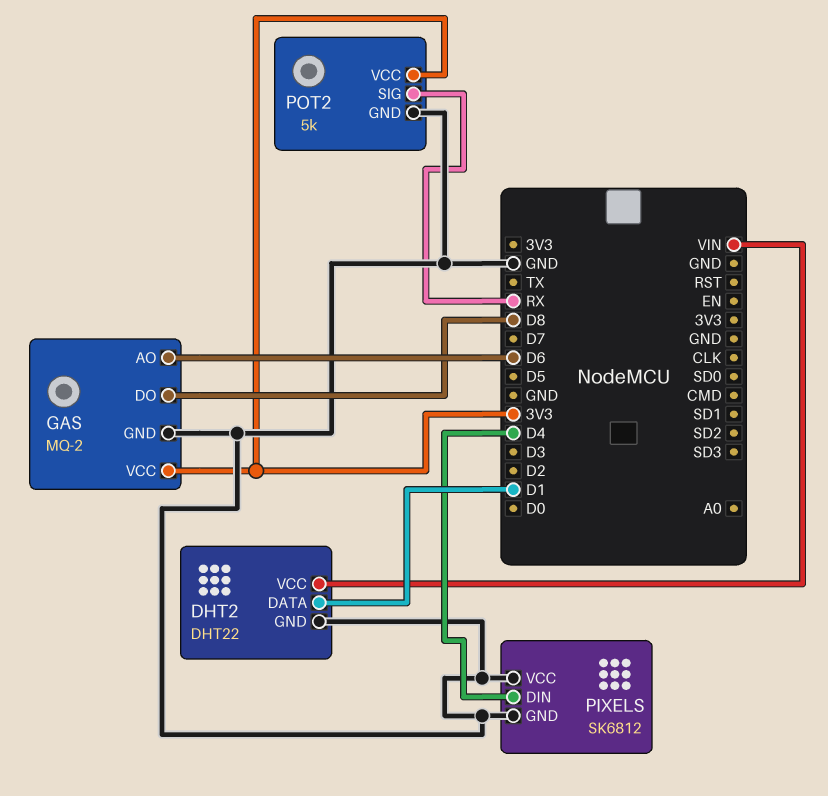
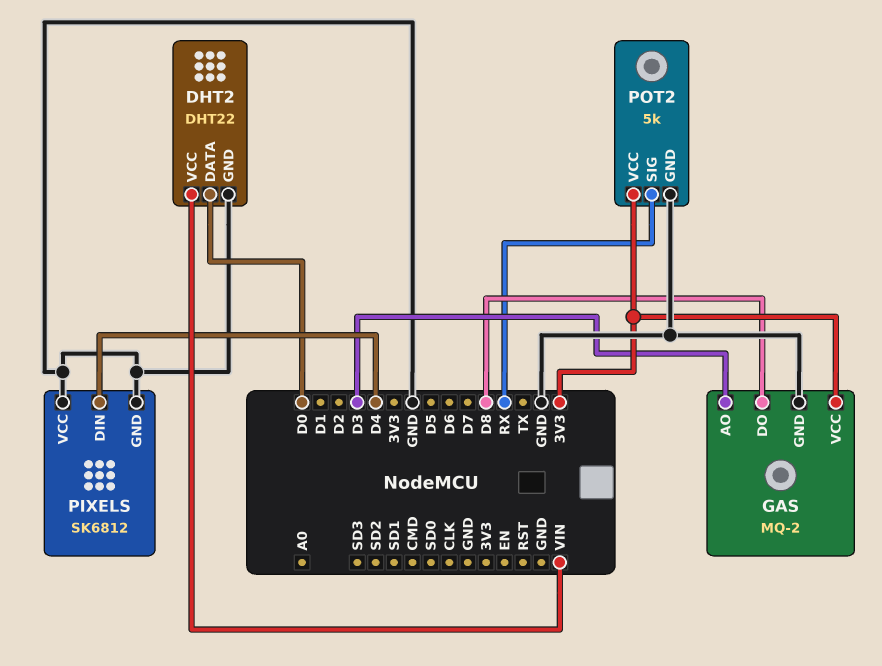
DHT2 pin DATA: D1 -> D0
GAS pin AO: D6 -> D3

